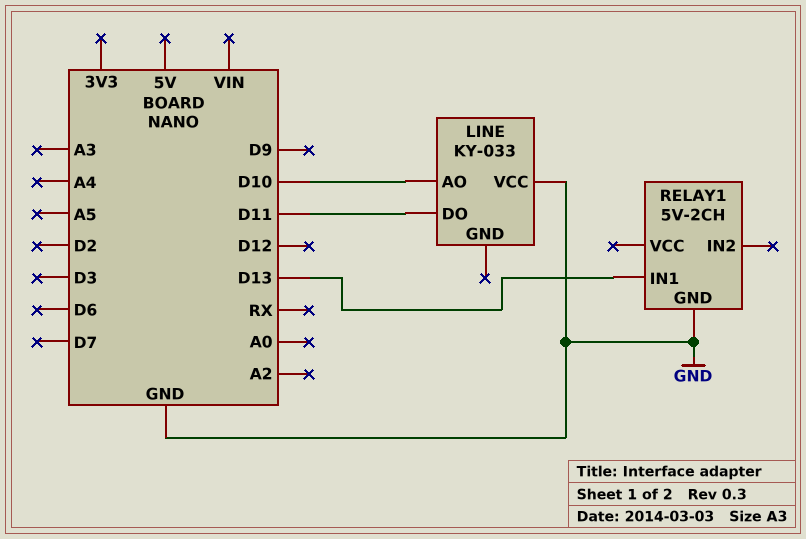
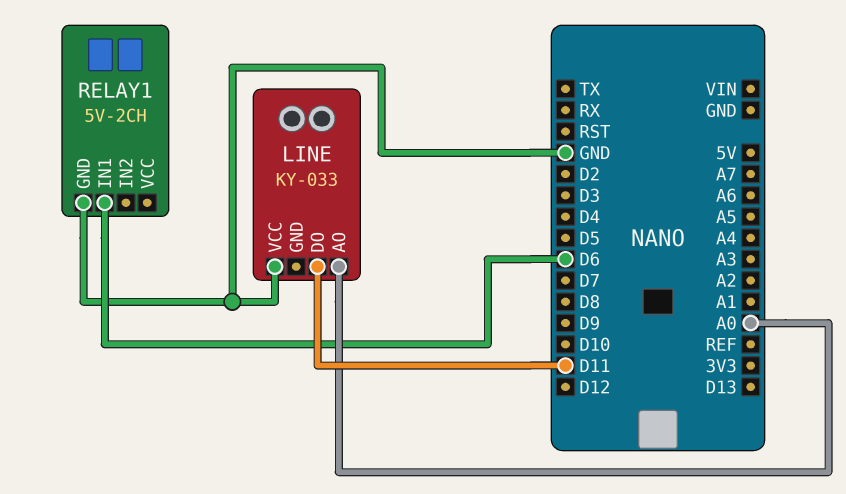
LINE pin AO: D10 -> A0
RELAY1 pin IN1: D13 -> D6

